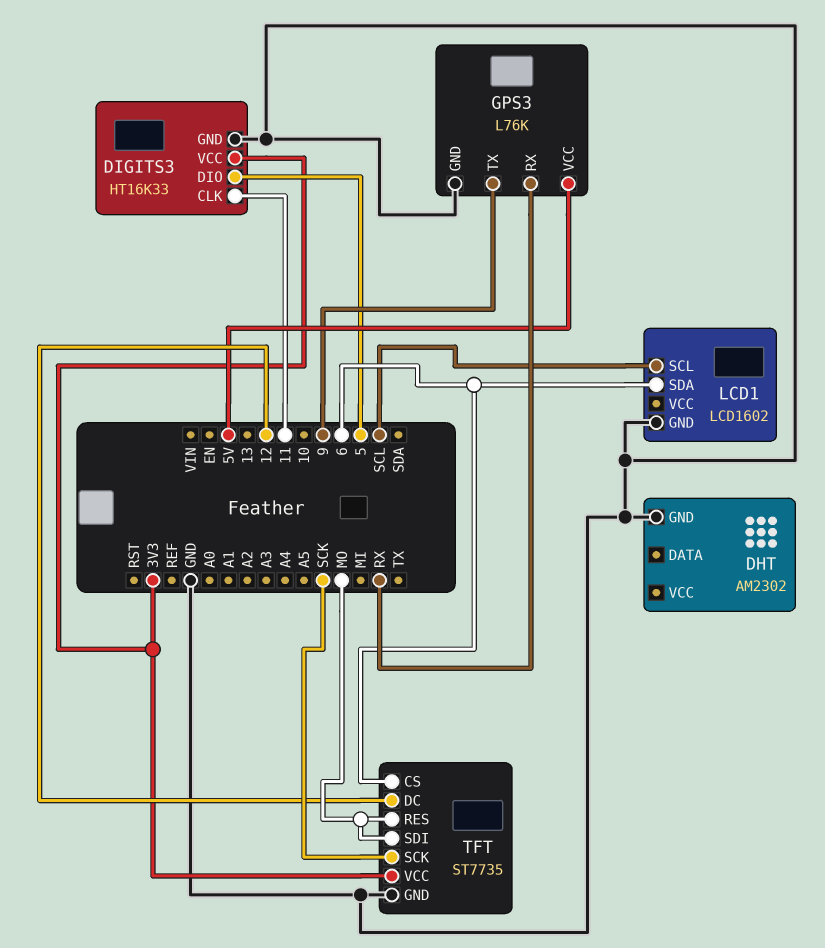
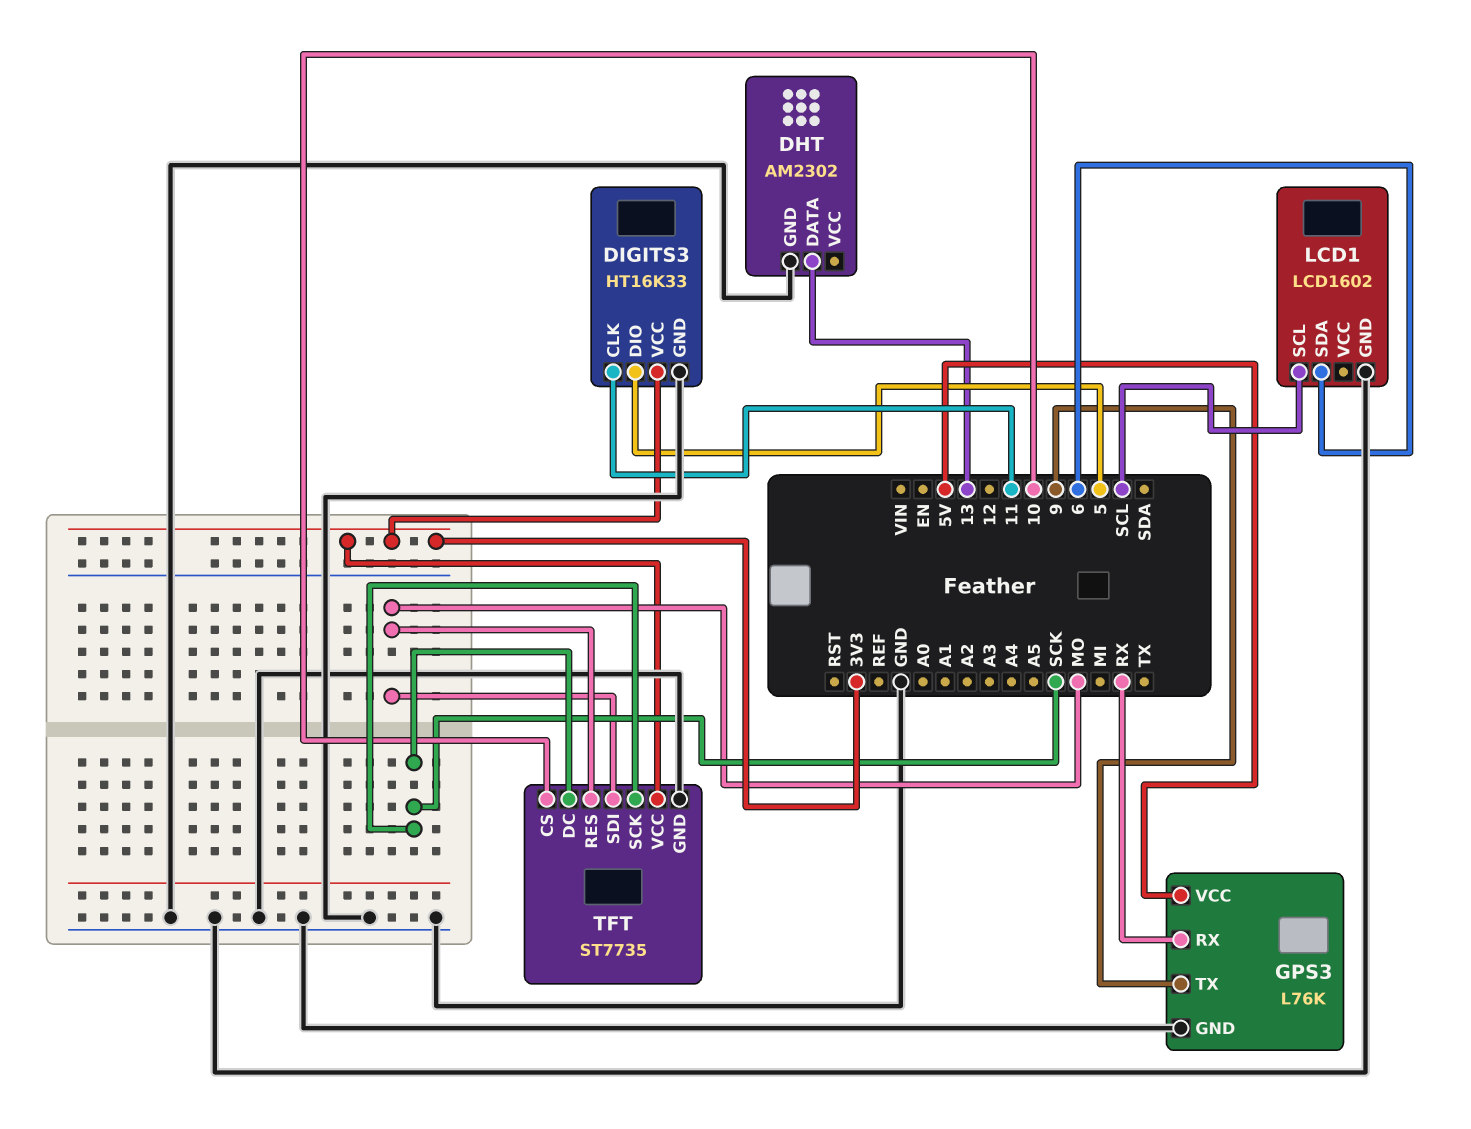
DHT pin DATA: none -> 13
TFT pin CS: 6 -> 10
TFT pin DC: 12 -> SCK

